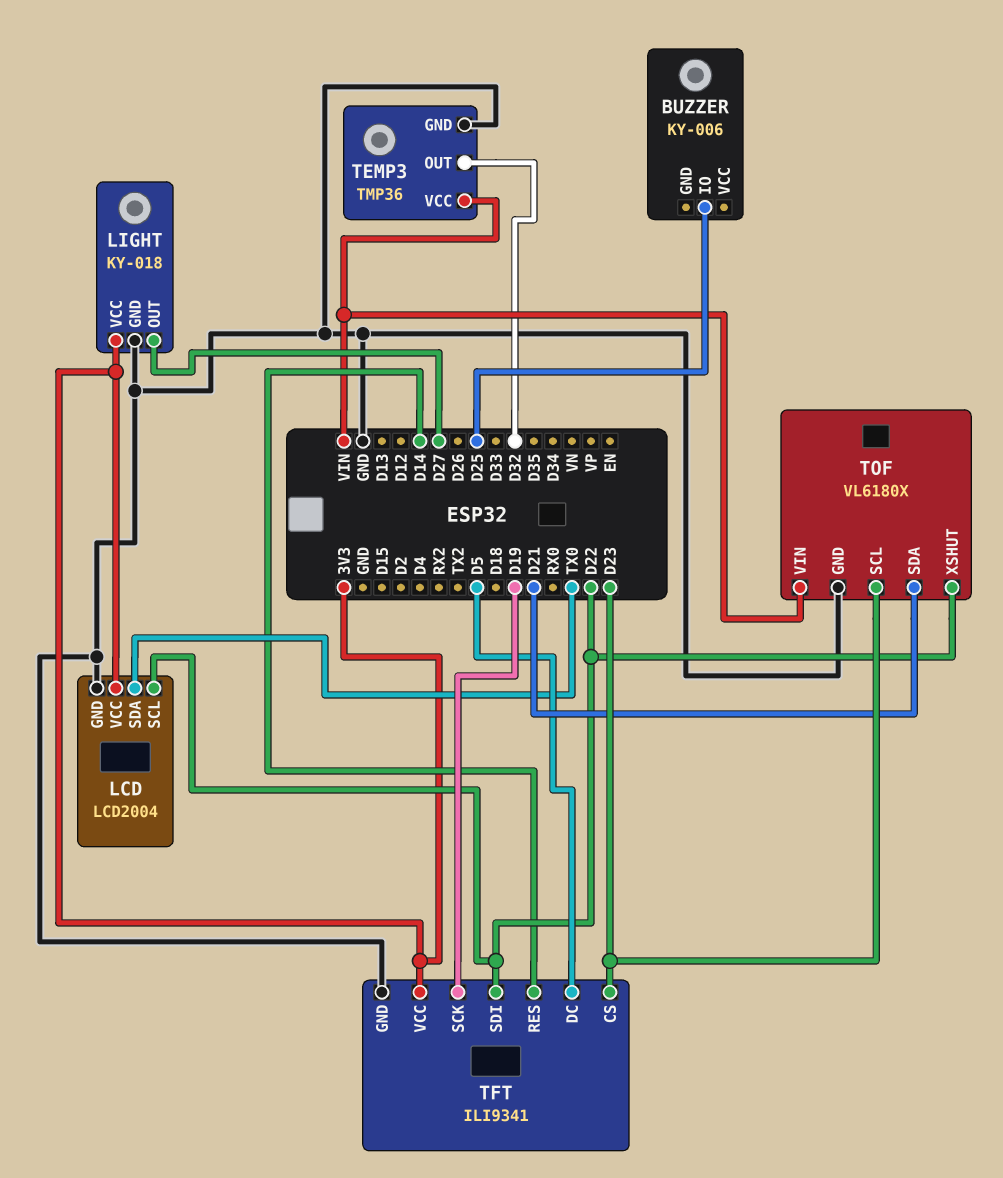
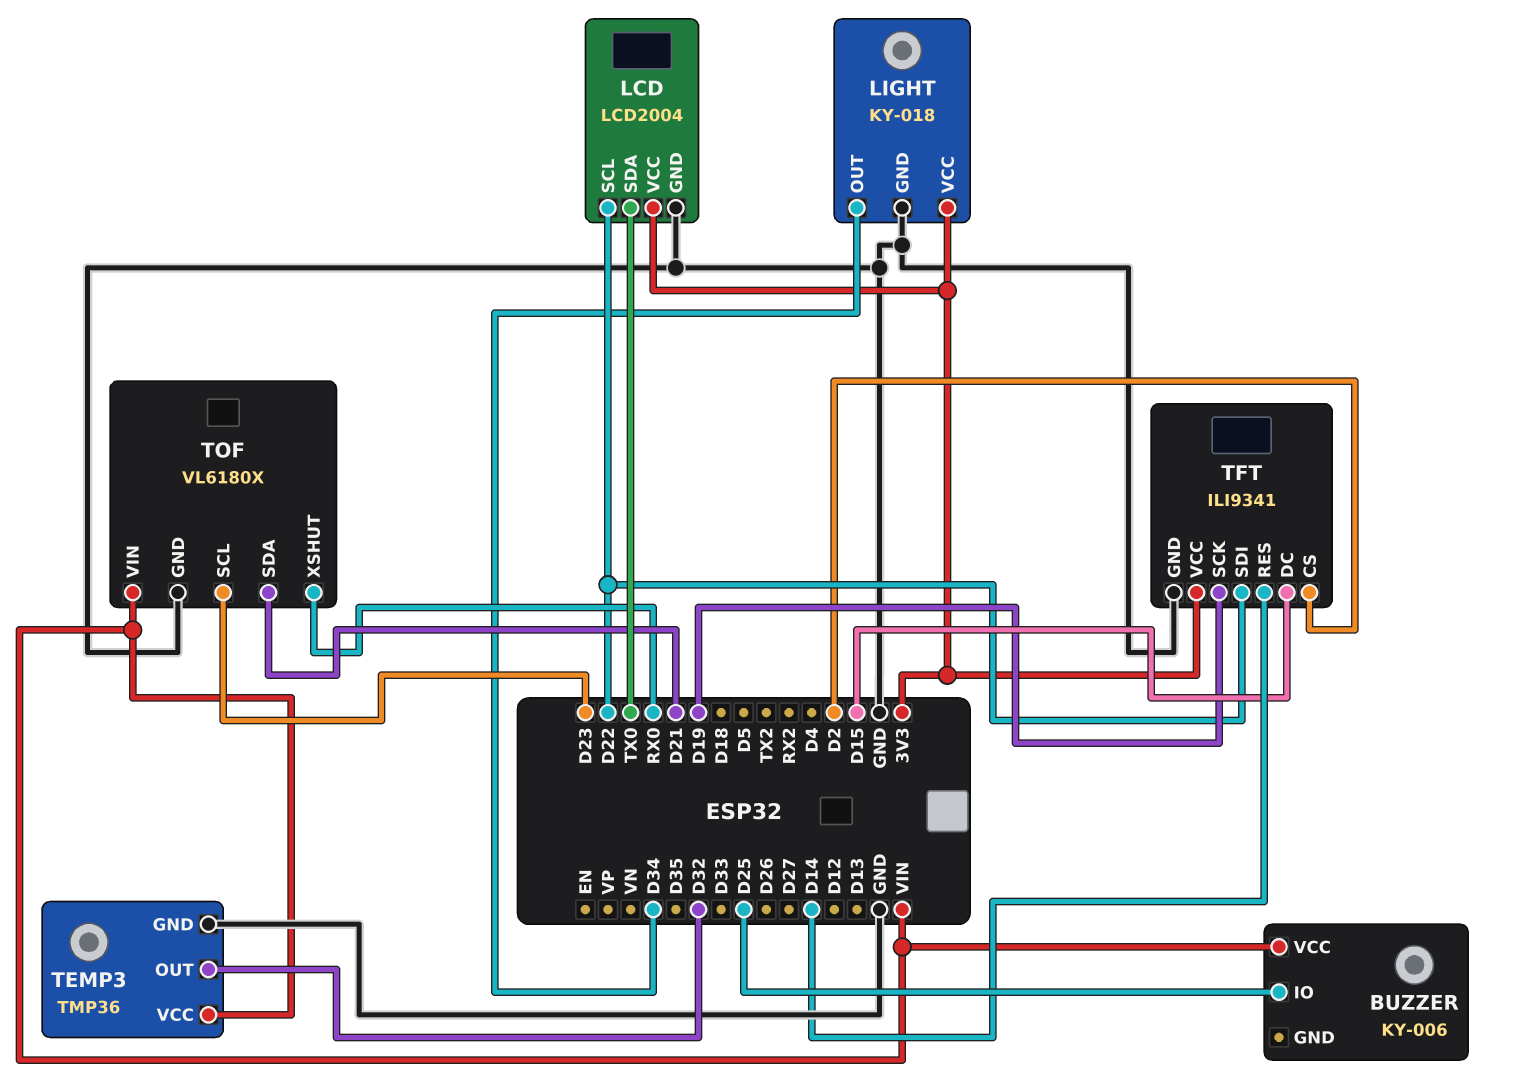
BUZZER pin VCC: none -> VIN
LIGHT pin OUT: D27 -> D34
TFT pin CS: D23 -> D2
TFT pin DC: D5 -> D15
TOF pin XSHUT: D22 -> RX0

